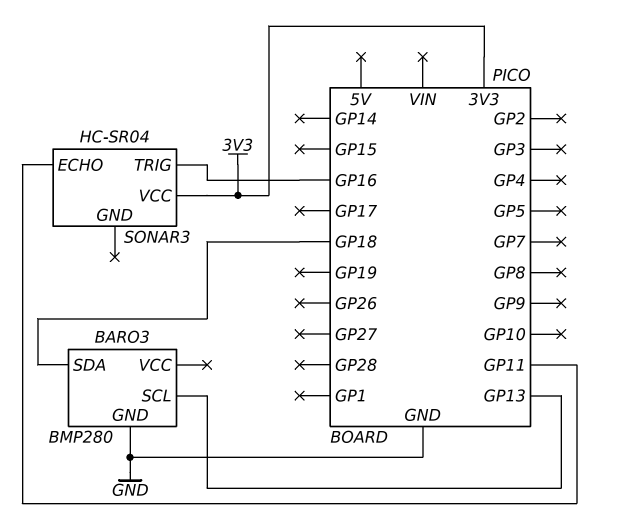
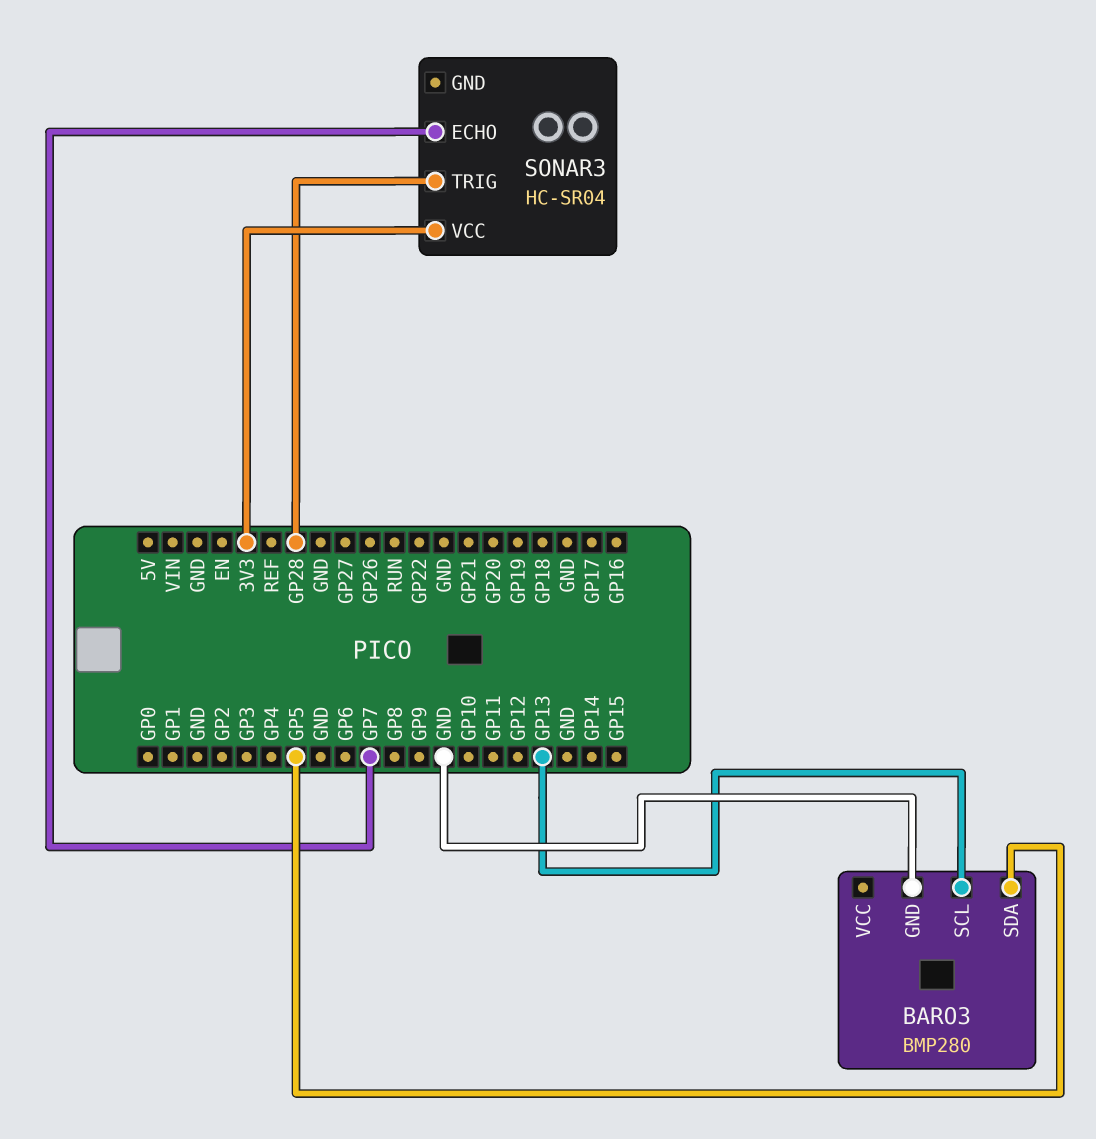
BARO3 pin SDA: GP18 -> GP5
SONAR3 pin ECHO: GP11 -> GP7
SONAR3 pin TRIG: GP16 -> GP28

